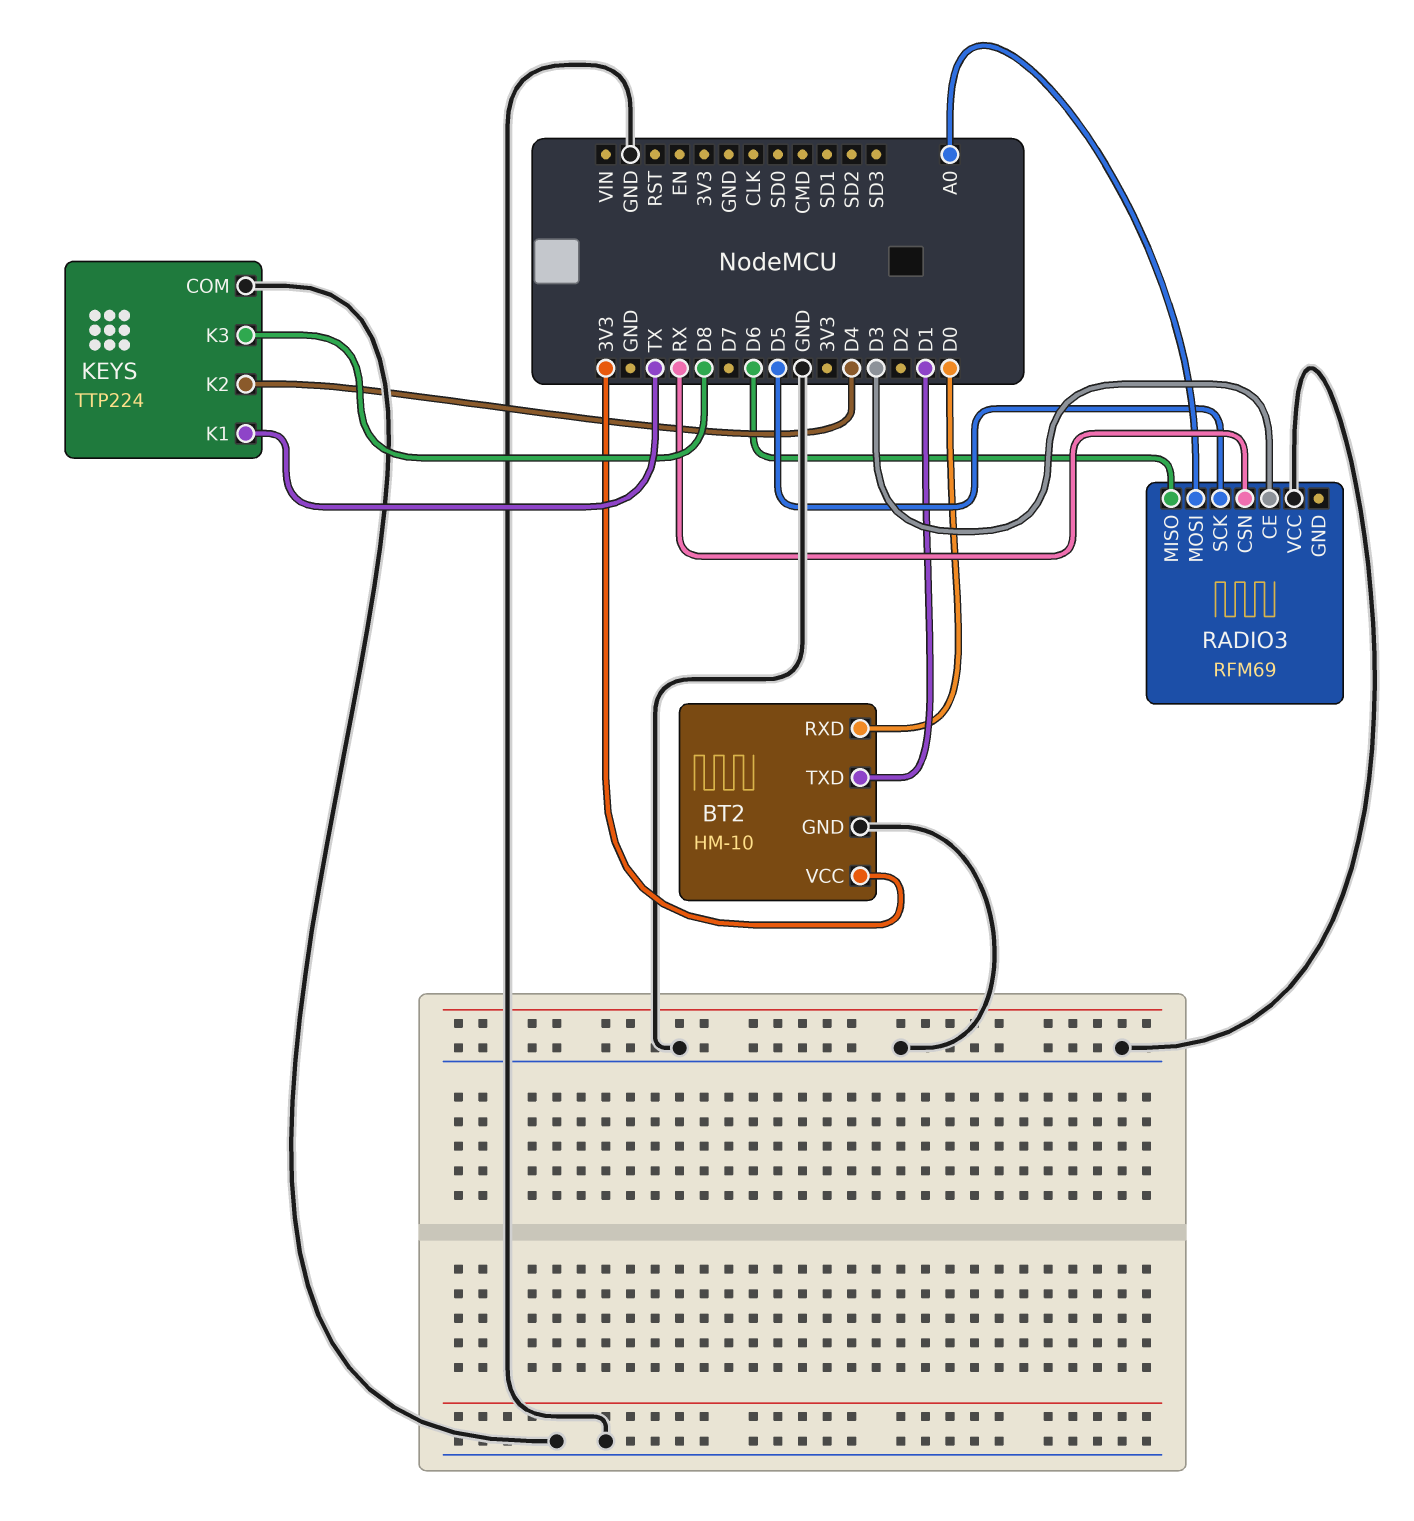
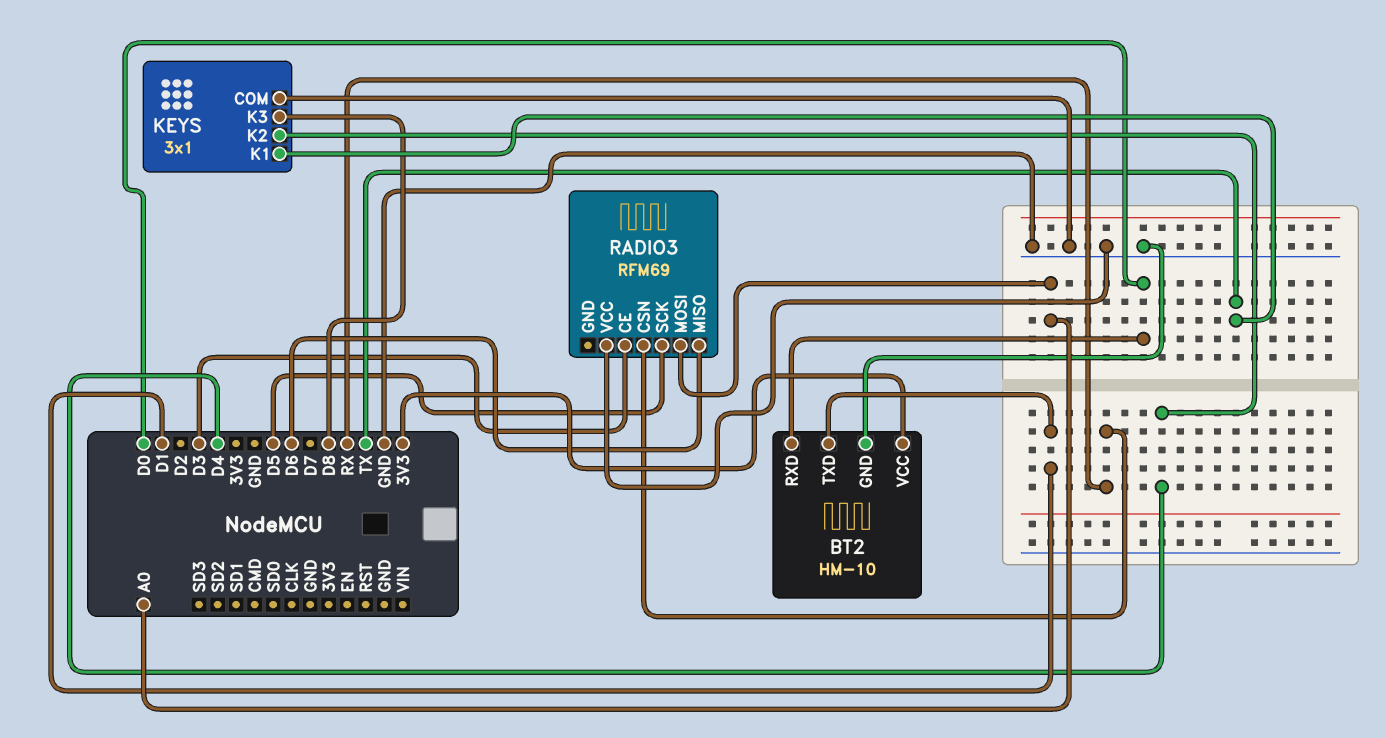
KEYS: TTP224 -> 3x1

